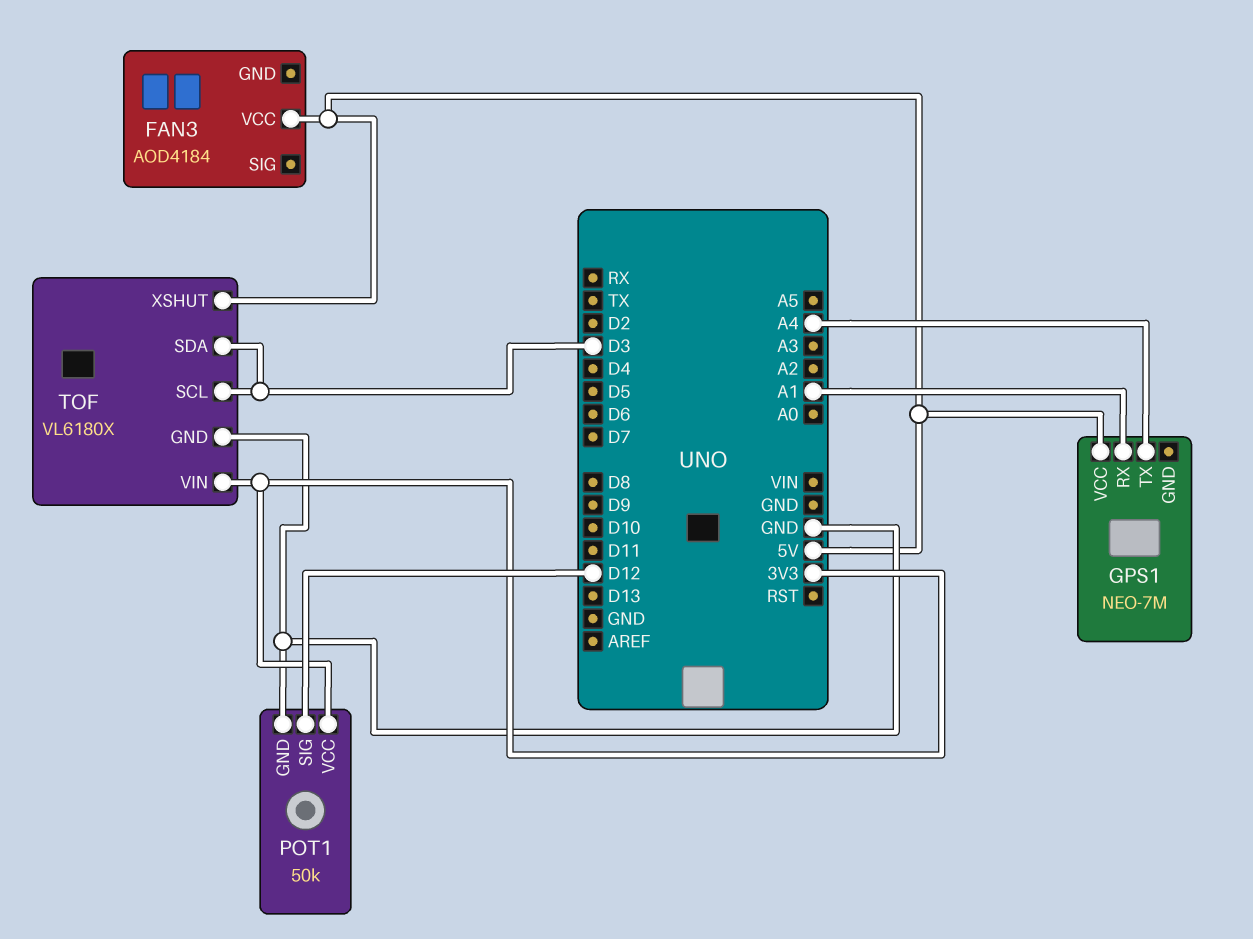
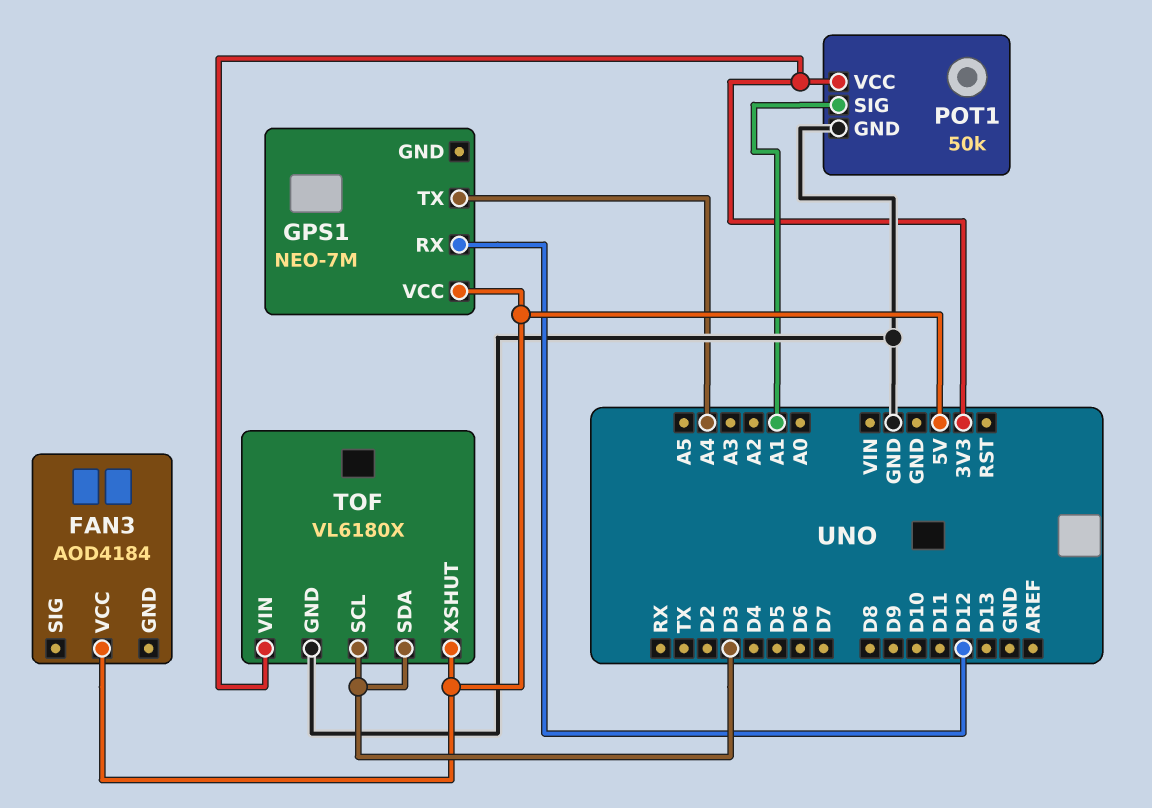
GPS1 pin RX: A1 -> D12
POT1 pin SIG: D12 -> A1

